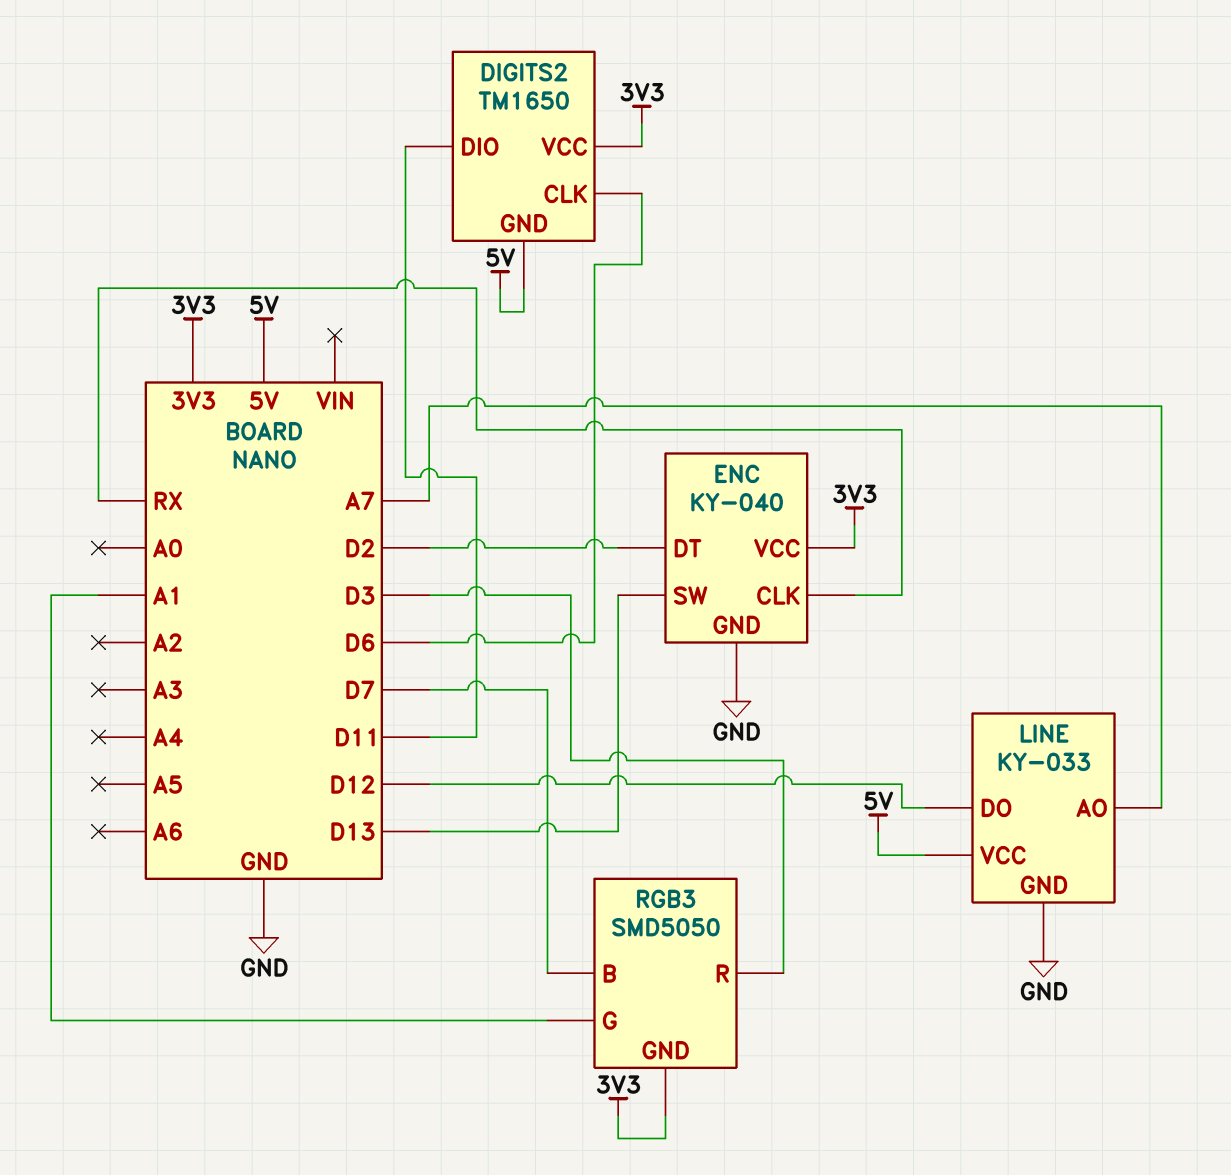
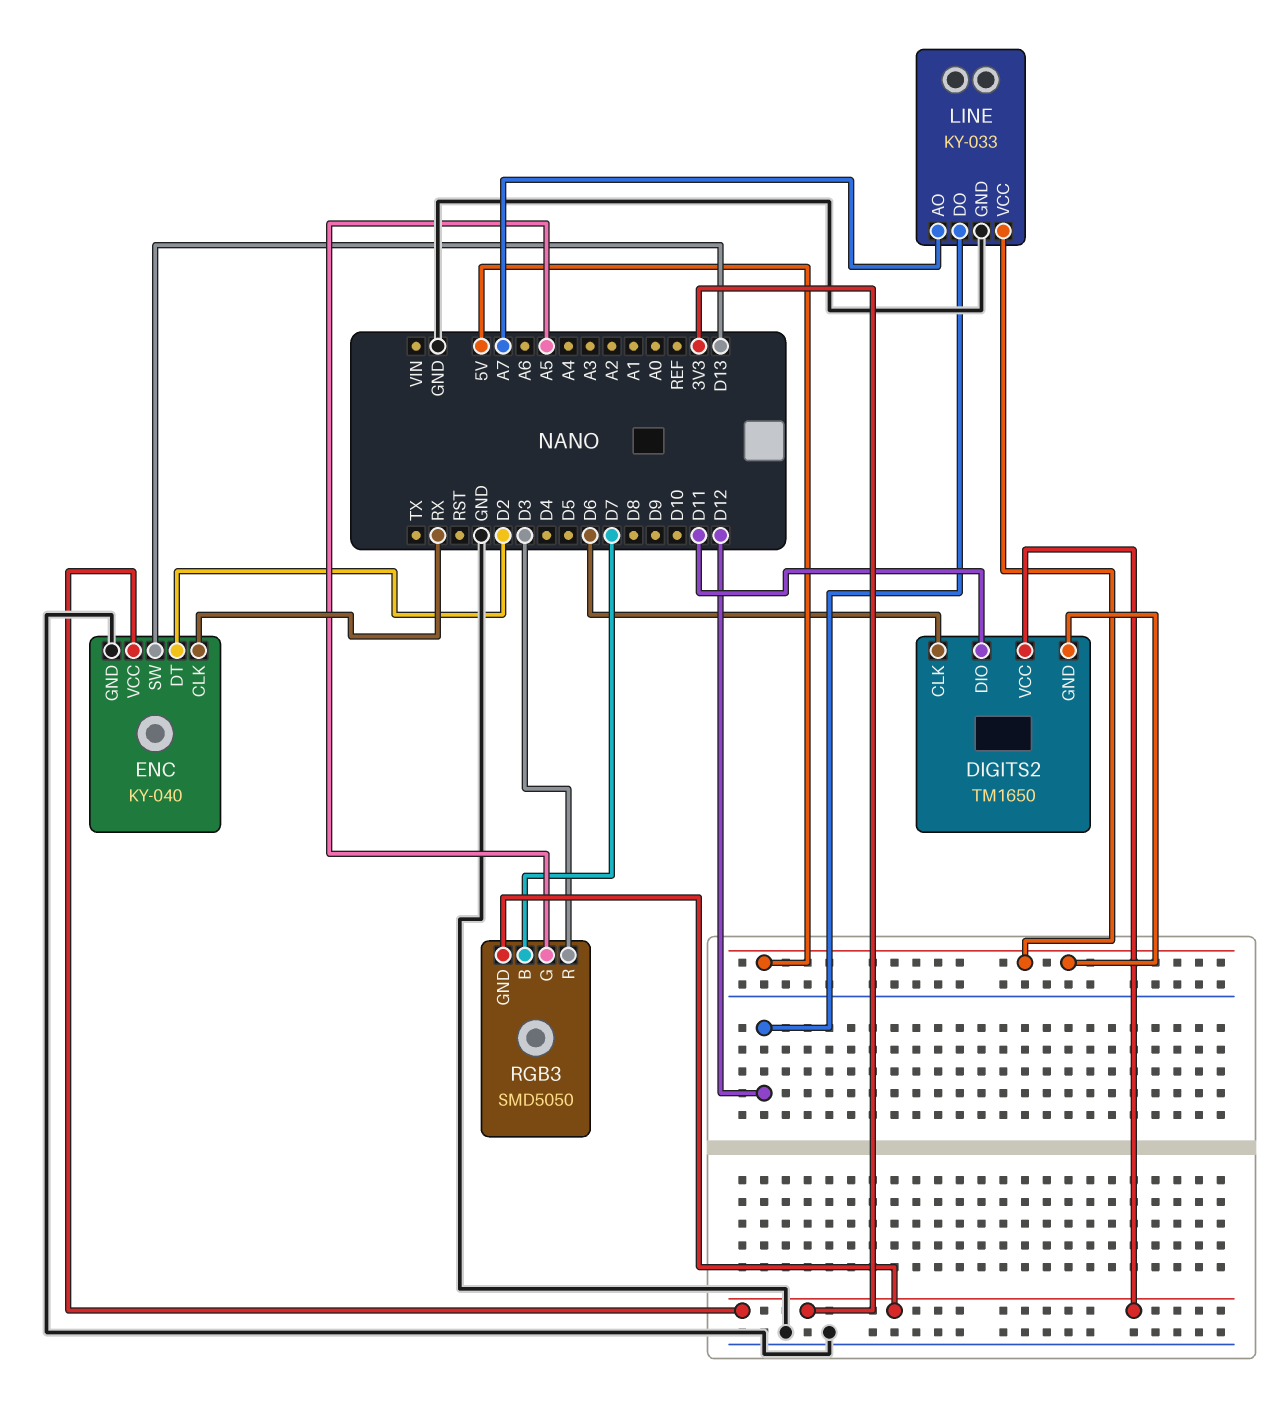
RGB3 pin G: A1 -> A5

